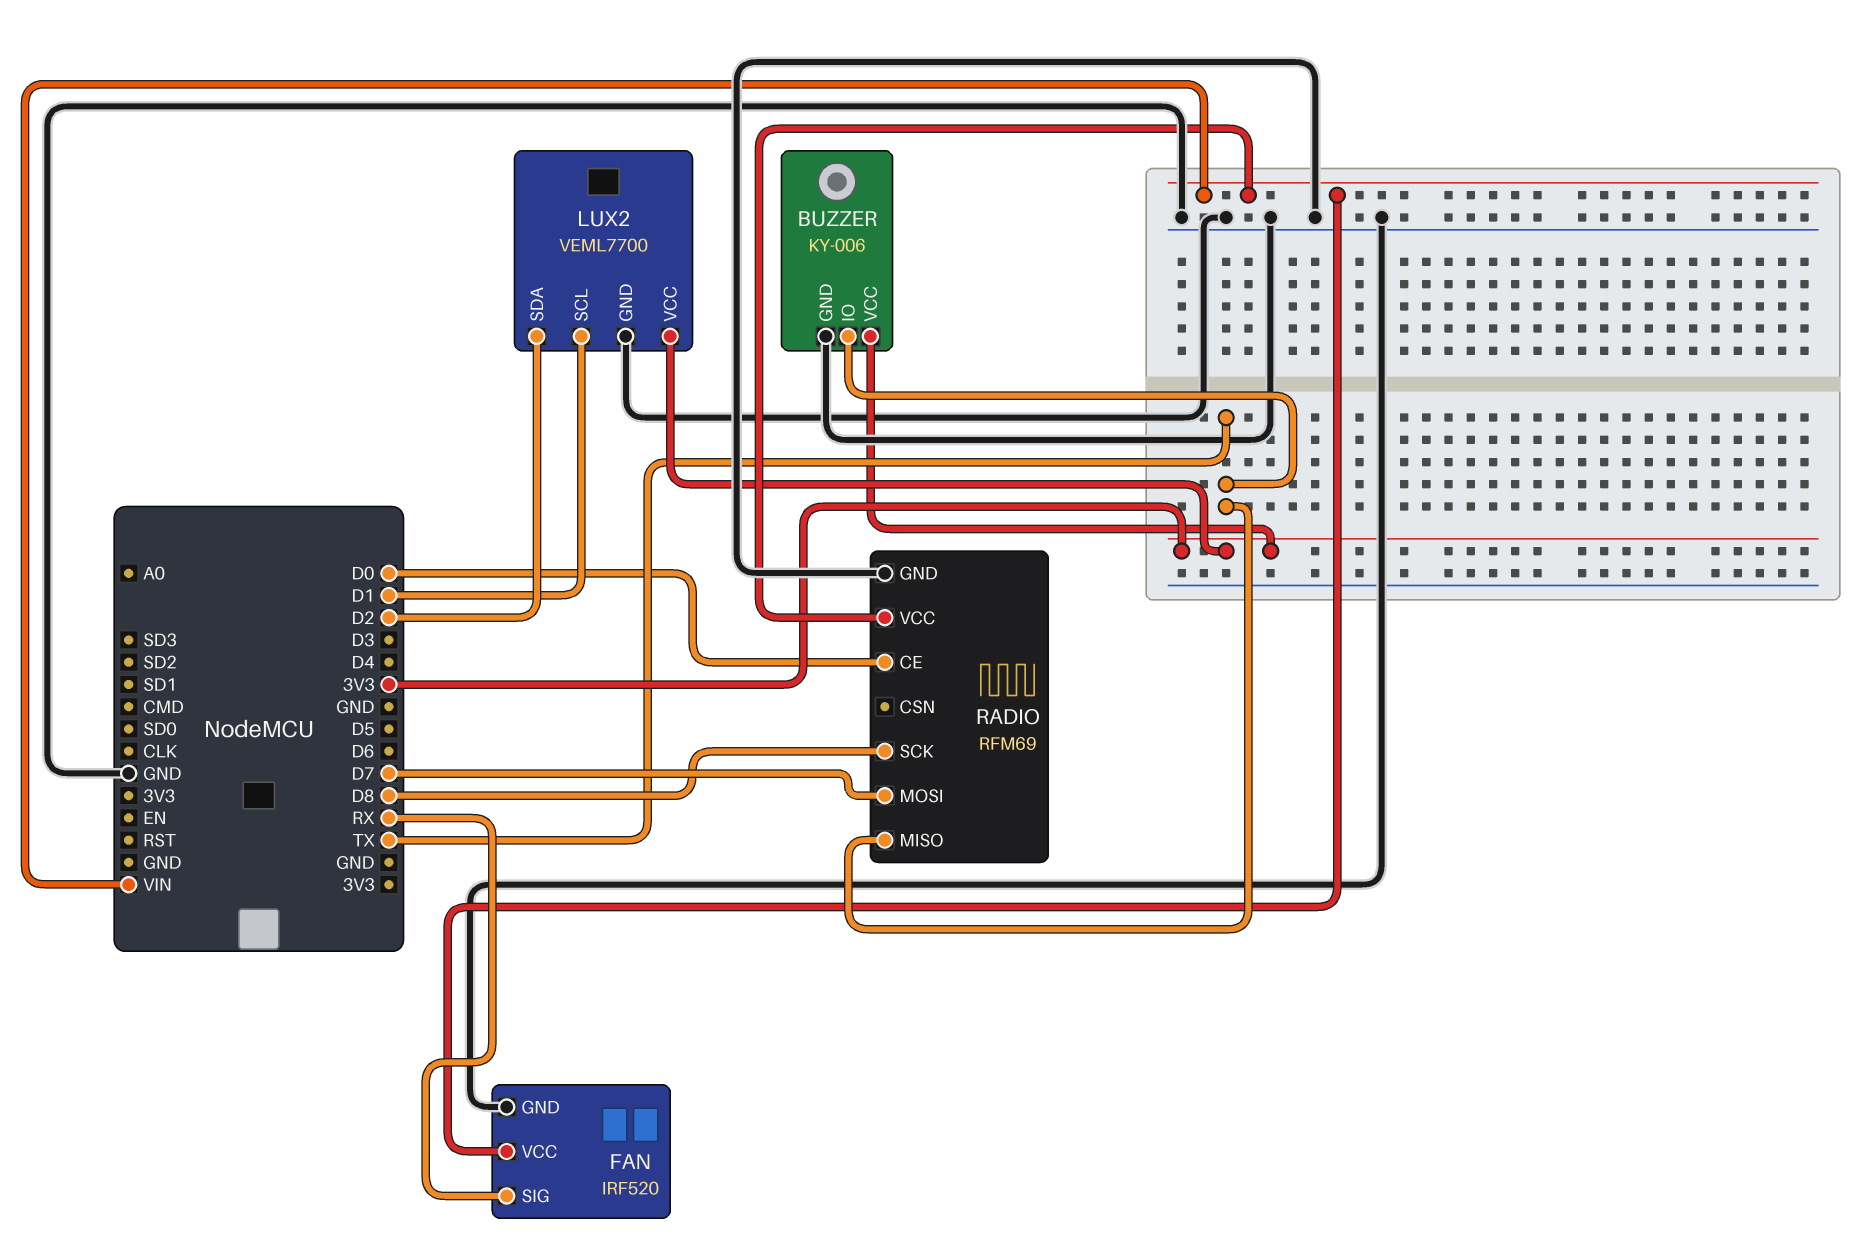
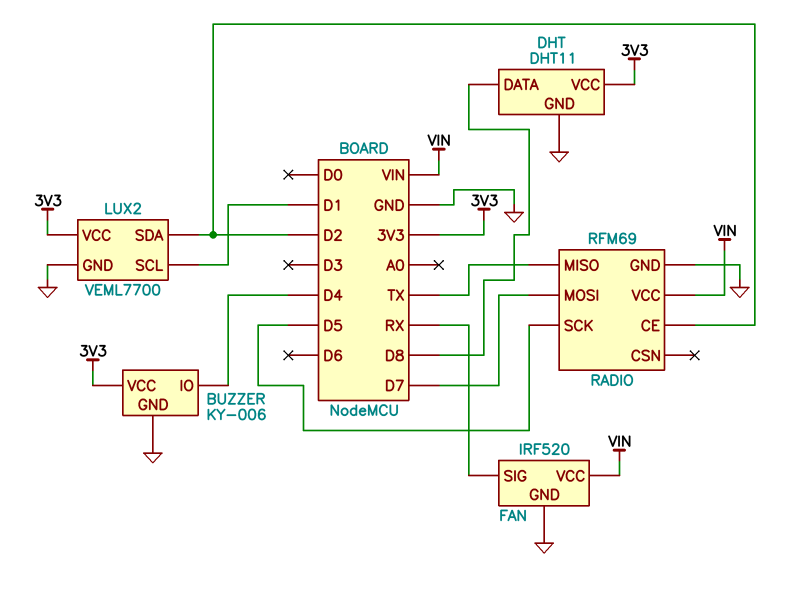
BUZZER pin IO: TX -> D4
DHT: none -> DHT11
DHT pin DATA: none -> D8
DHT pin GND: none -> GND
DHT pin VCC: none -> 3V3
RADIO pin CE: D0 -> D2
RADIO pin SCK: D8 -> D5

